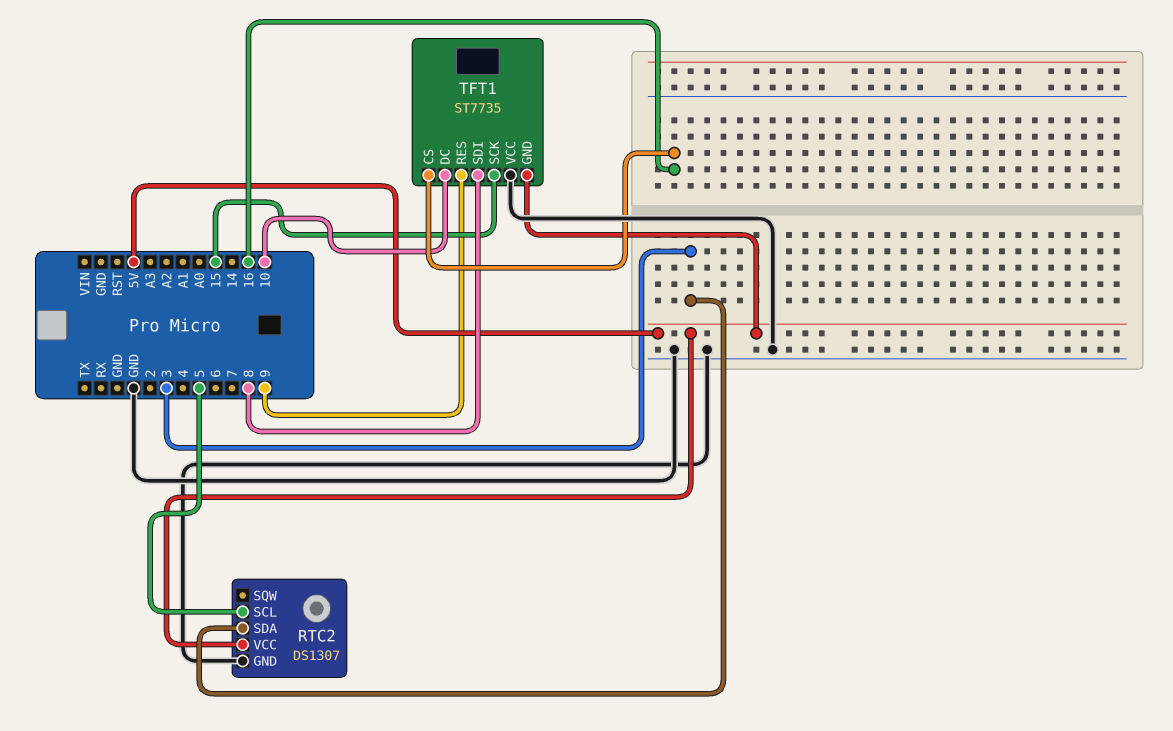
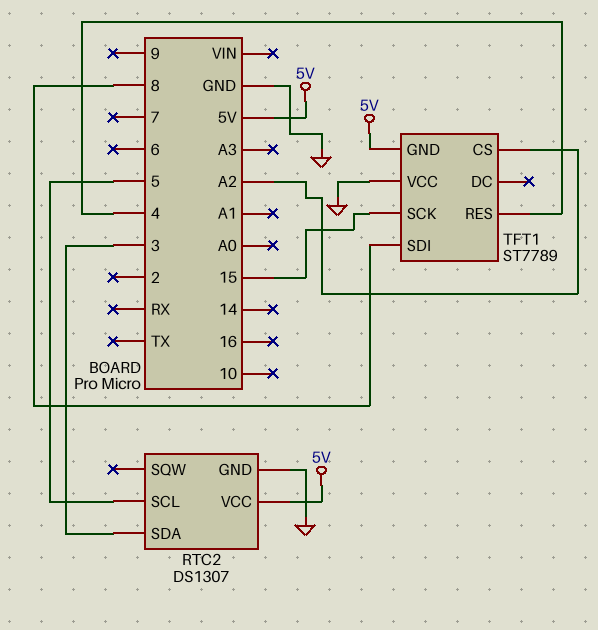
TFT1: ST7735 -> ST7789
TFT1 pin CS: 16 -> A2
TFT1 pin DC: 10 -> none
TFT1 pin RES: 9 -> 4

